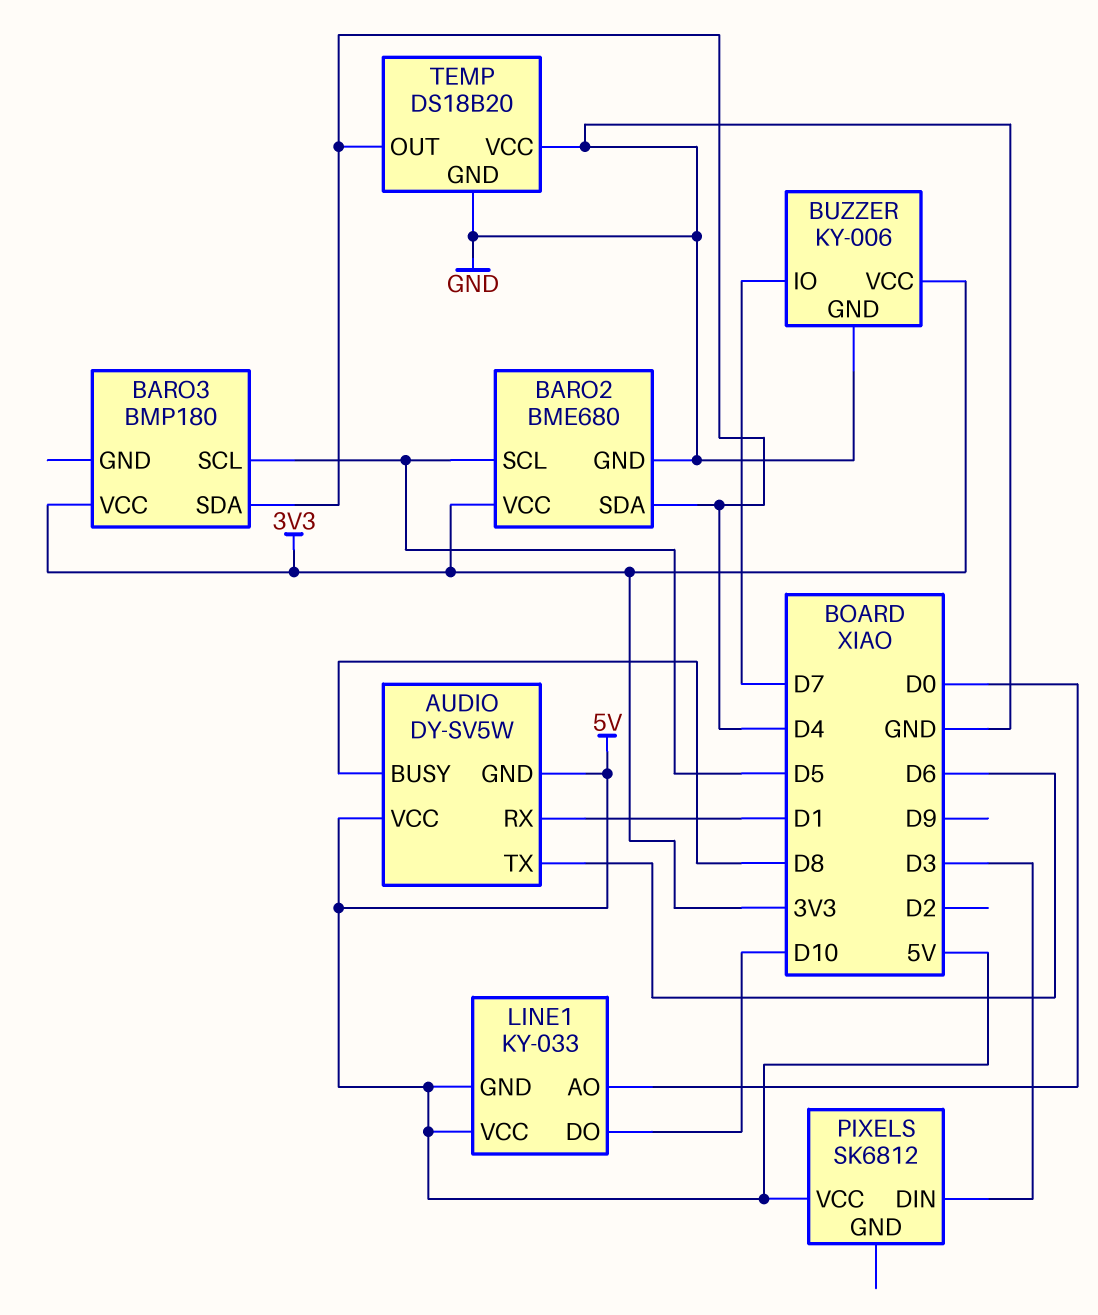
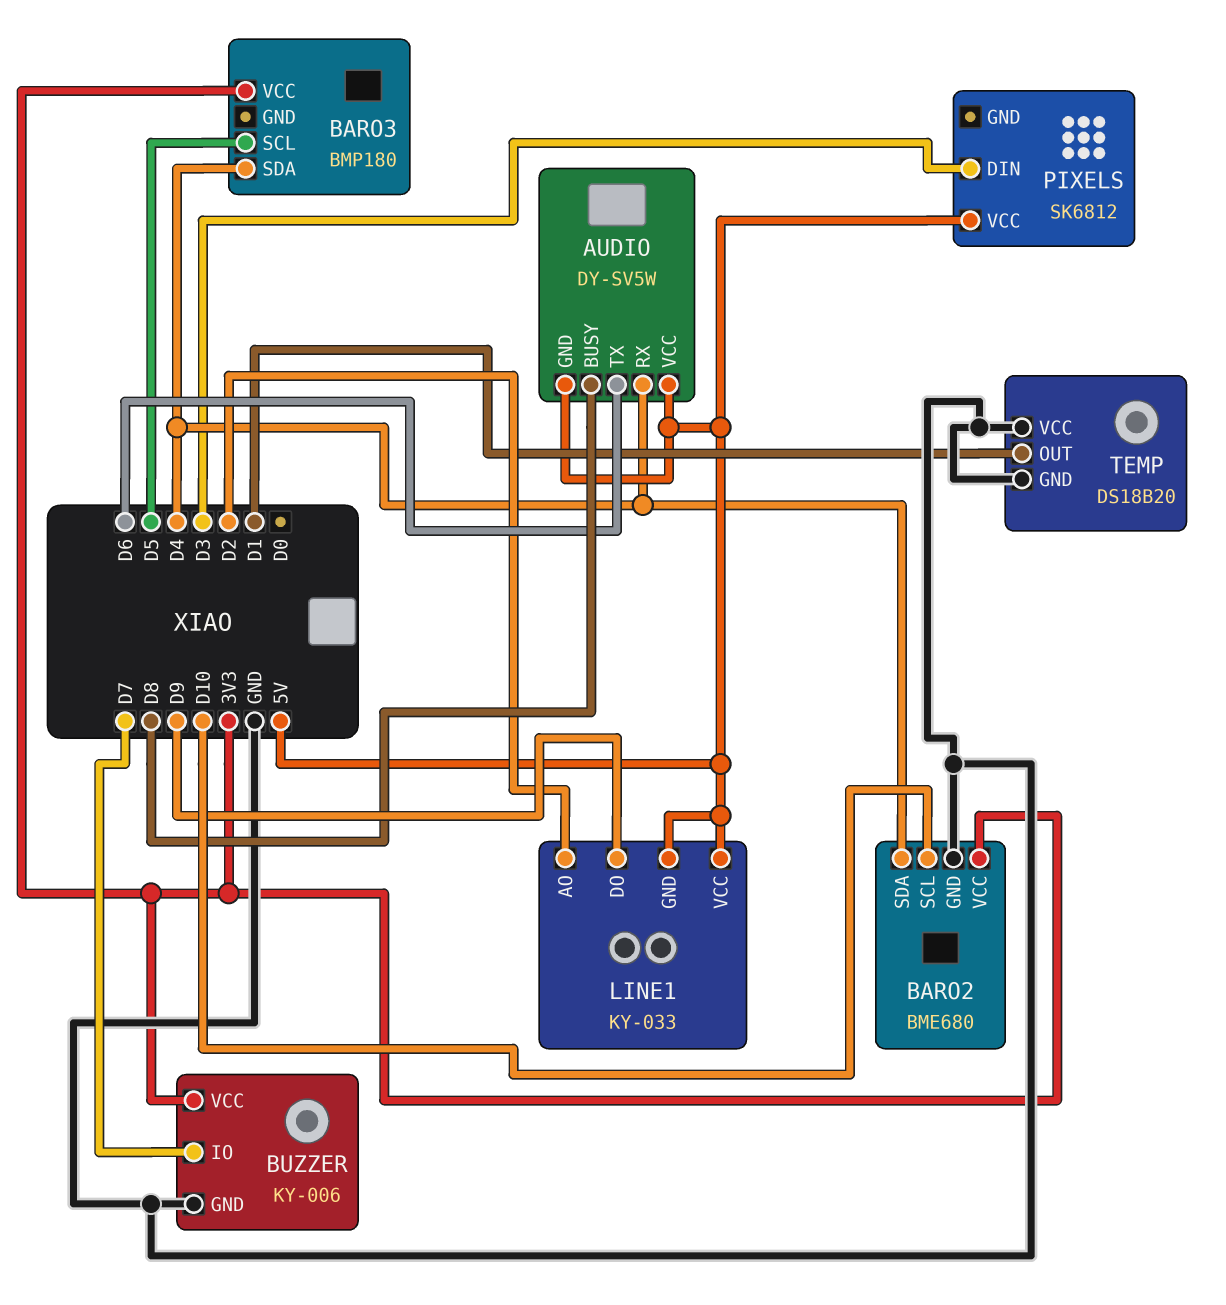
AUDIO pin RX: D1 -> D4
BARO2 pin SCL: D5 -> D10
LINE1 pin AO: D0 -> D2
LINE1 pin DO: D10 -> D9
TEMP pin OUT: D4 -> D1

